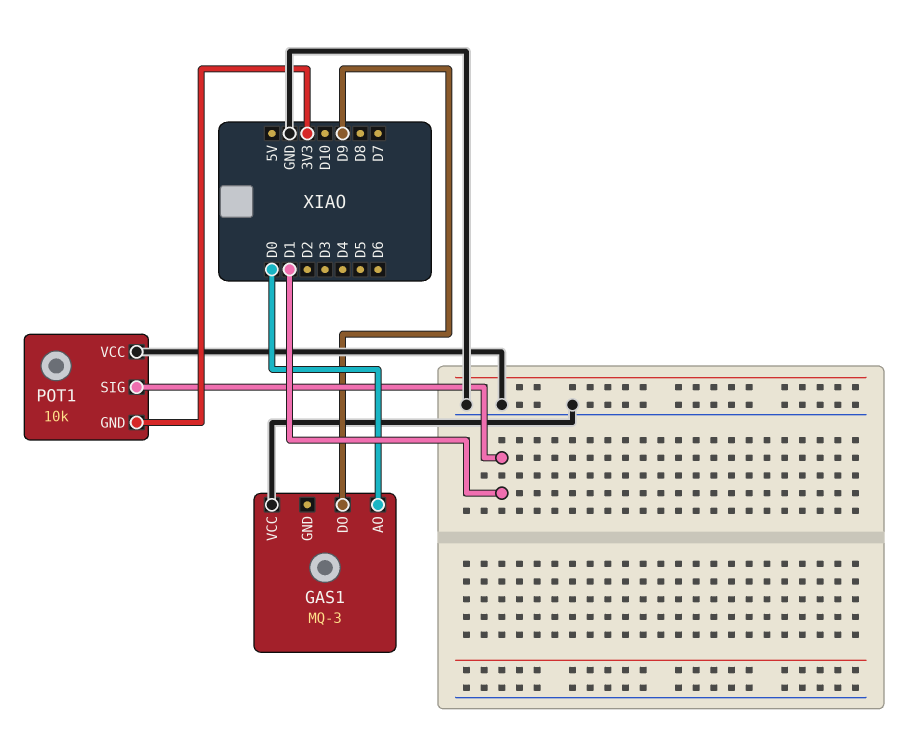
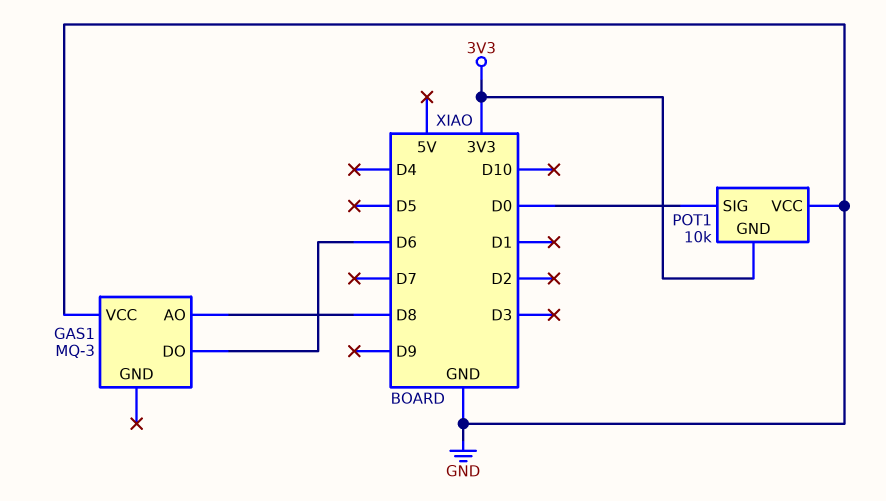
GAS1 pin AO: D0 -> D8
GAS1 pin DO: D9 -> D6
POT1 pin SIG: D1 -> D0

